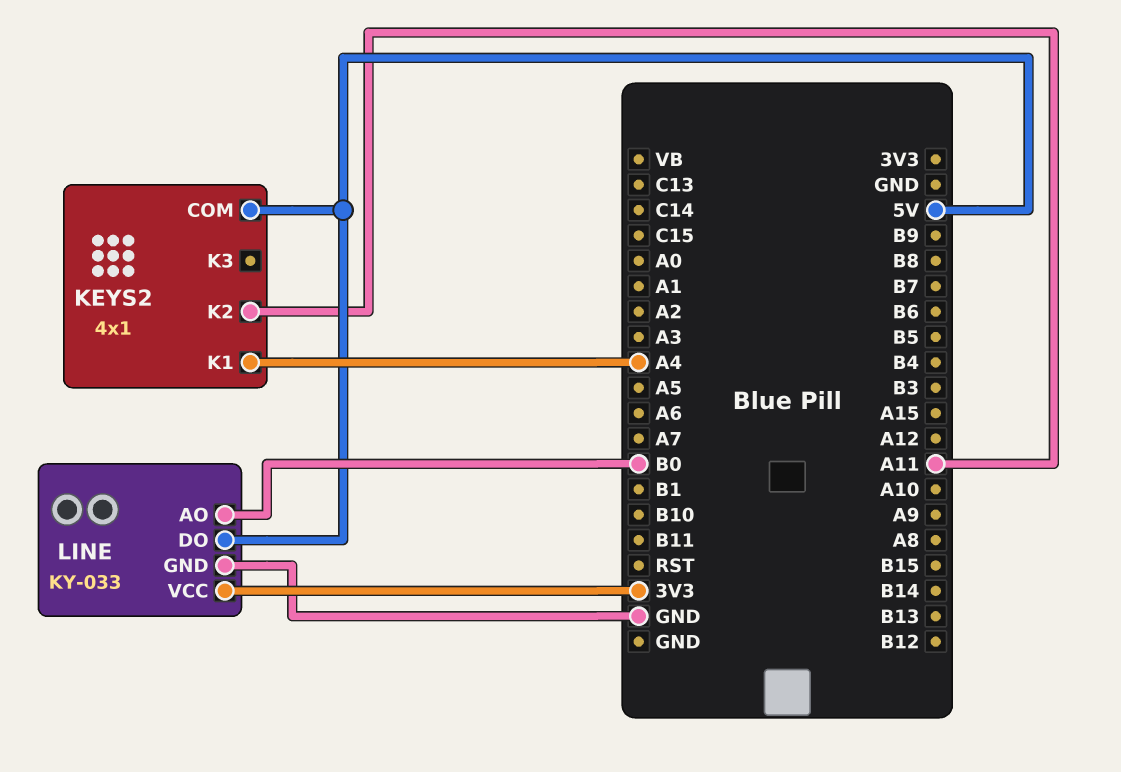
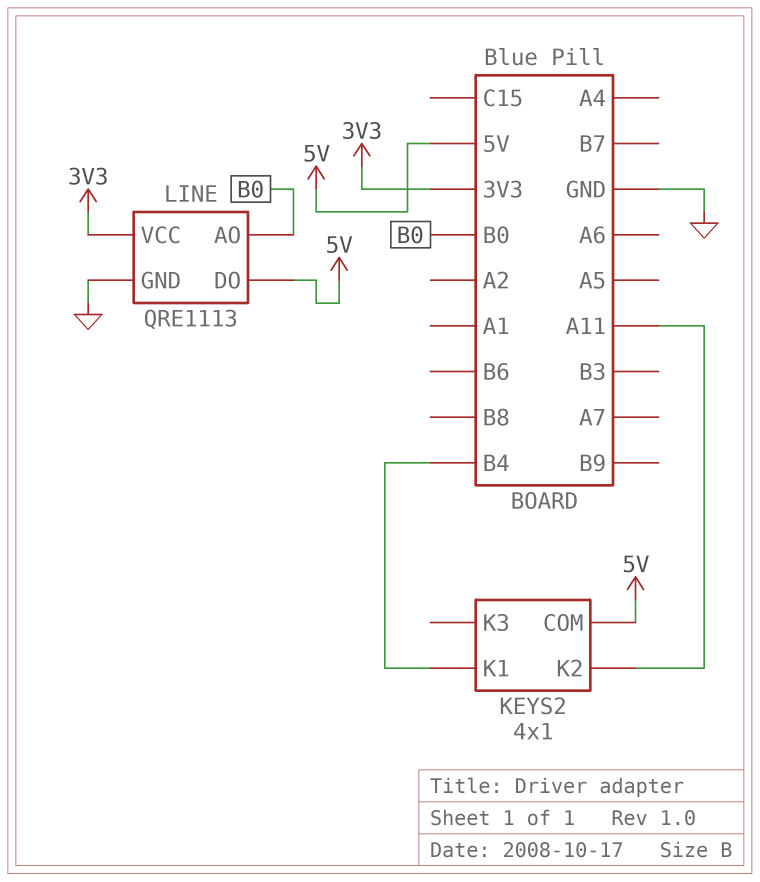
KEYS2 pin K1: A4 -> B4
LINE: KY-033 -> QRE1113

